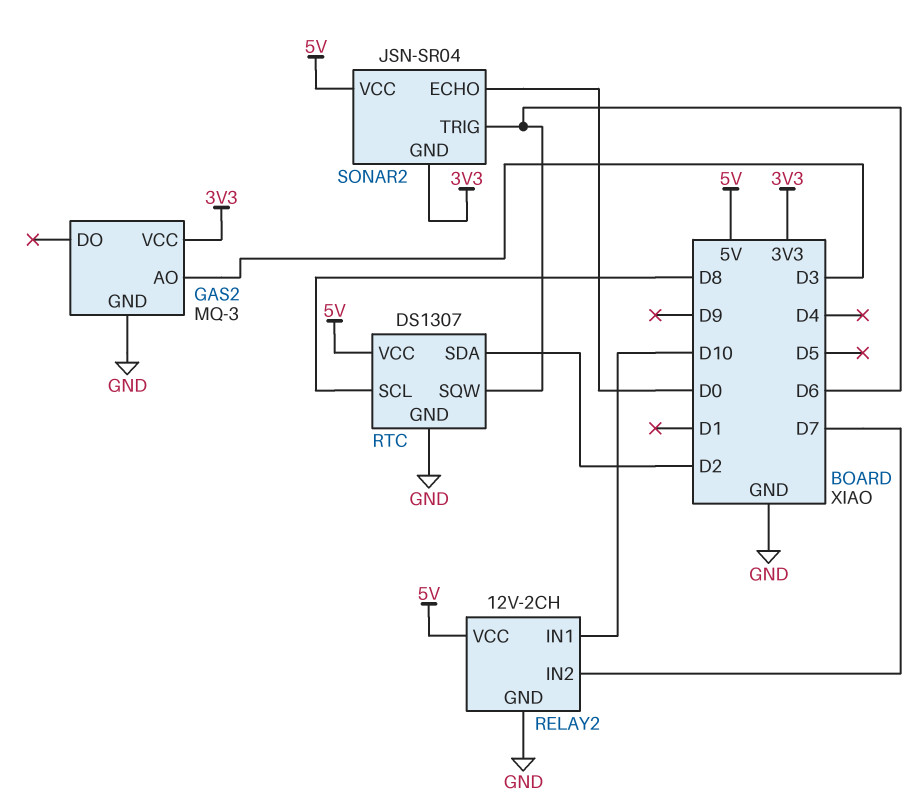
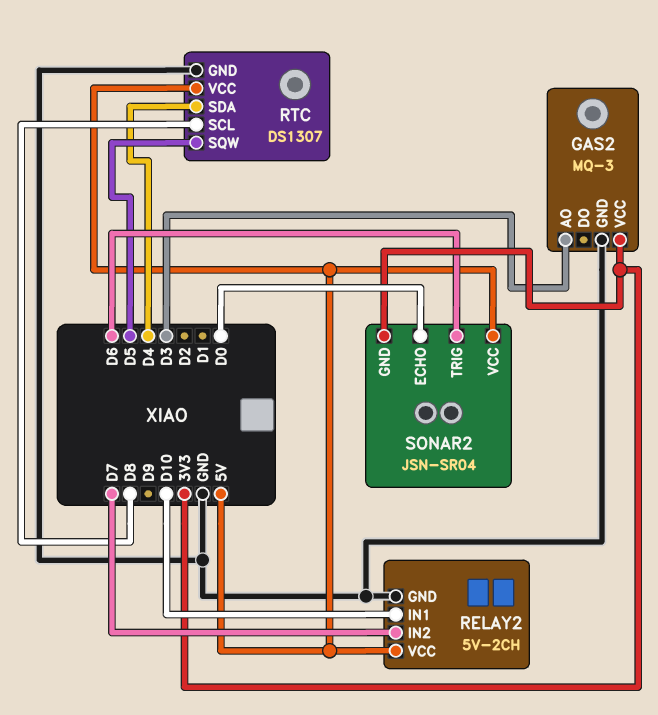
RELAY2: 12V-2CH -> 5V-2CH
RTC pin SDA: D2 -> D4
RTC pin SQW: D6 -> D5

